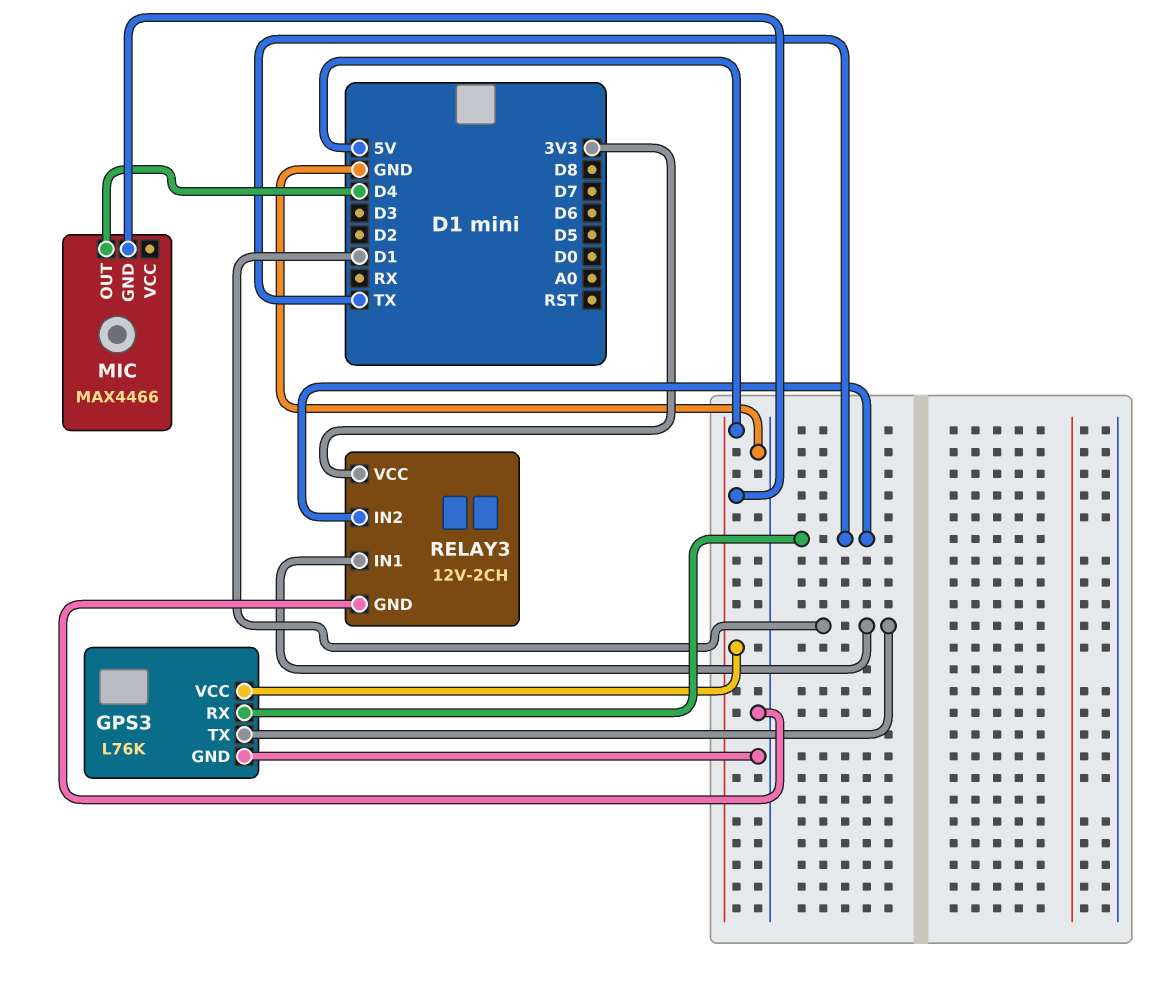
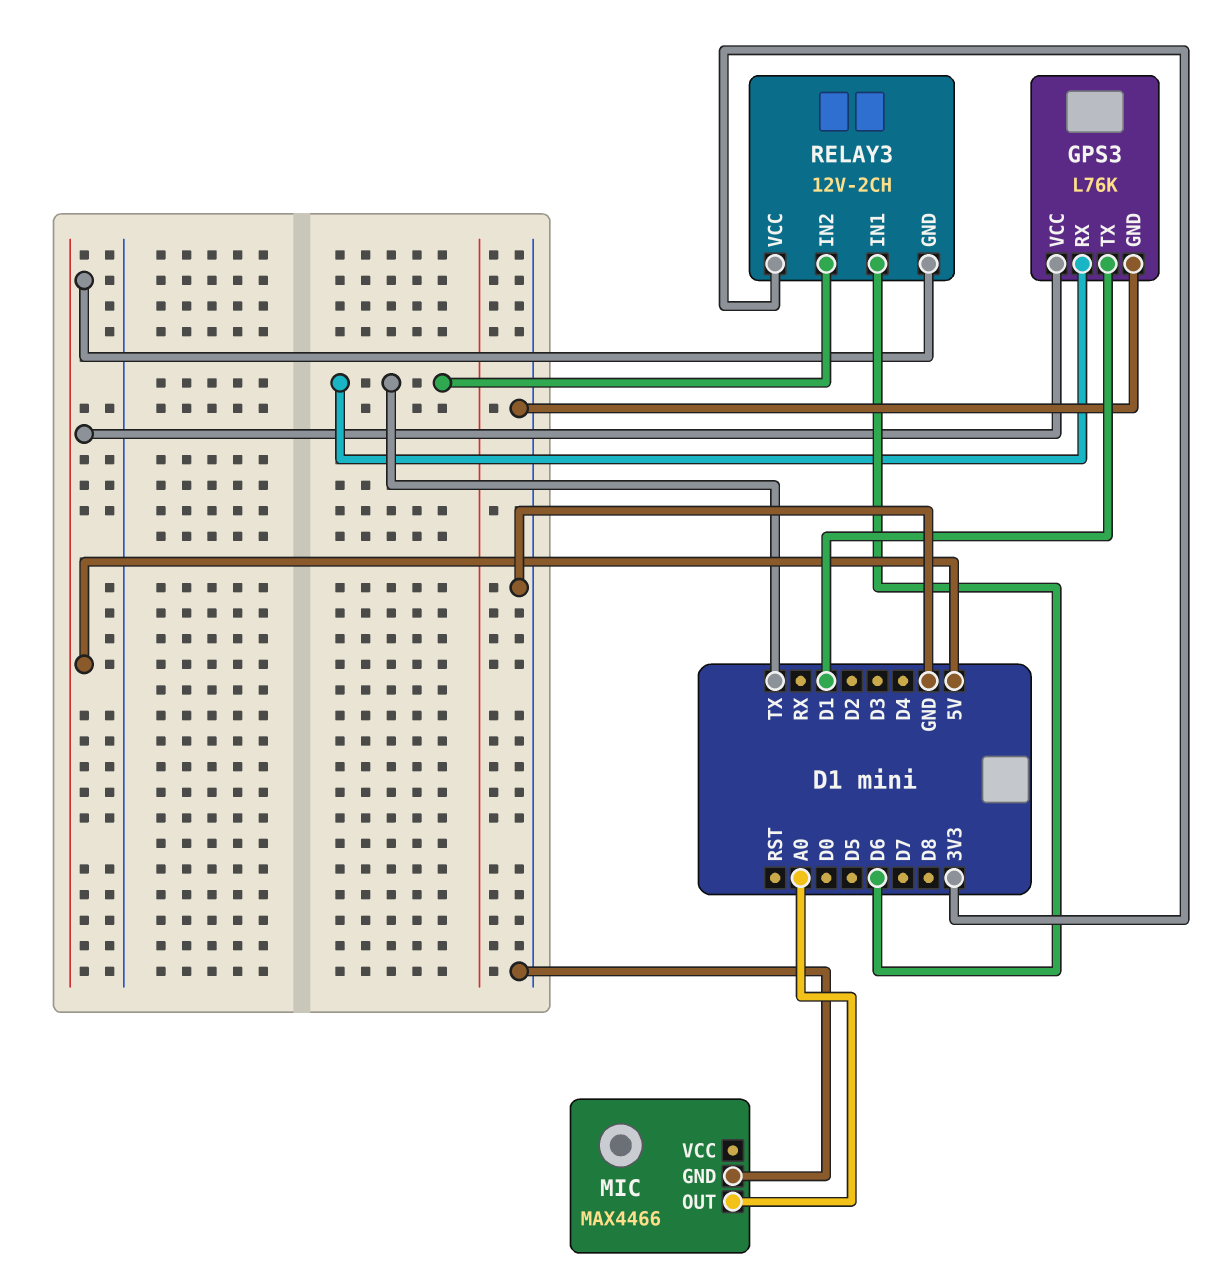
MIC pin GND: 5V -> GND
MIC pin OUT: D4 -> A0
RELAY3 pin GND: GND -> 5V
RELAY3 pin IN1: D1 -> D6

